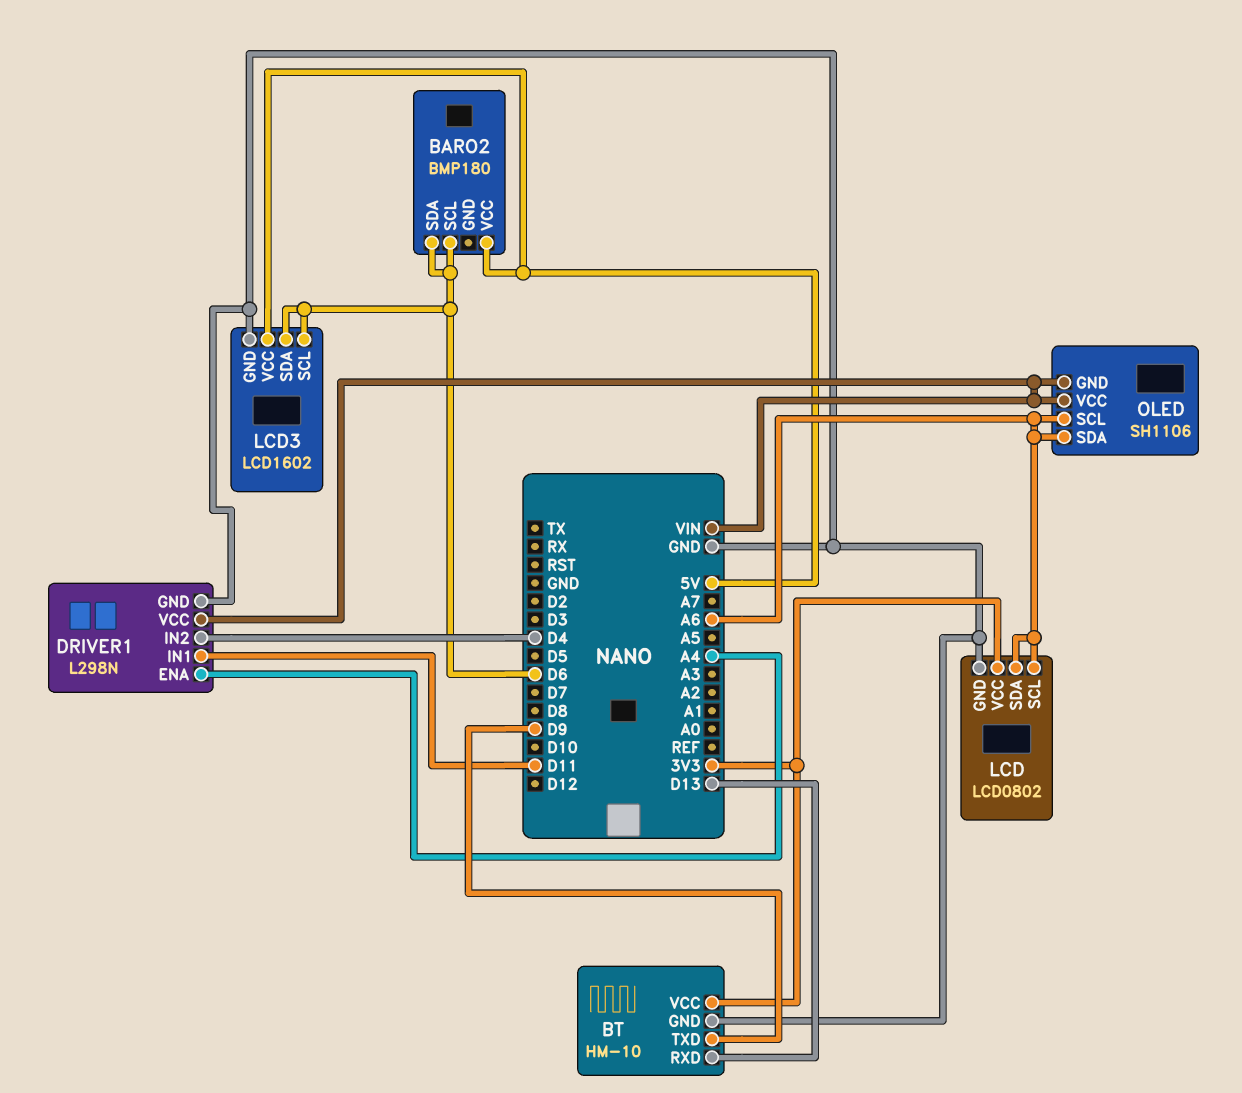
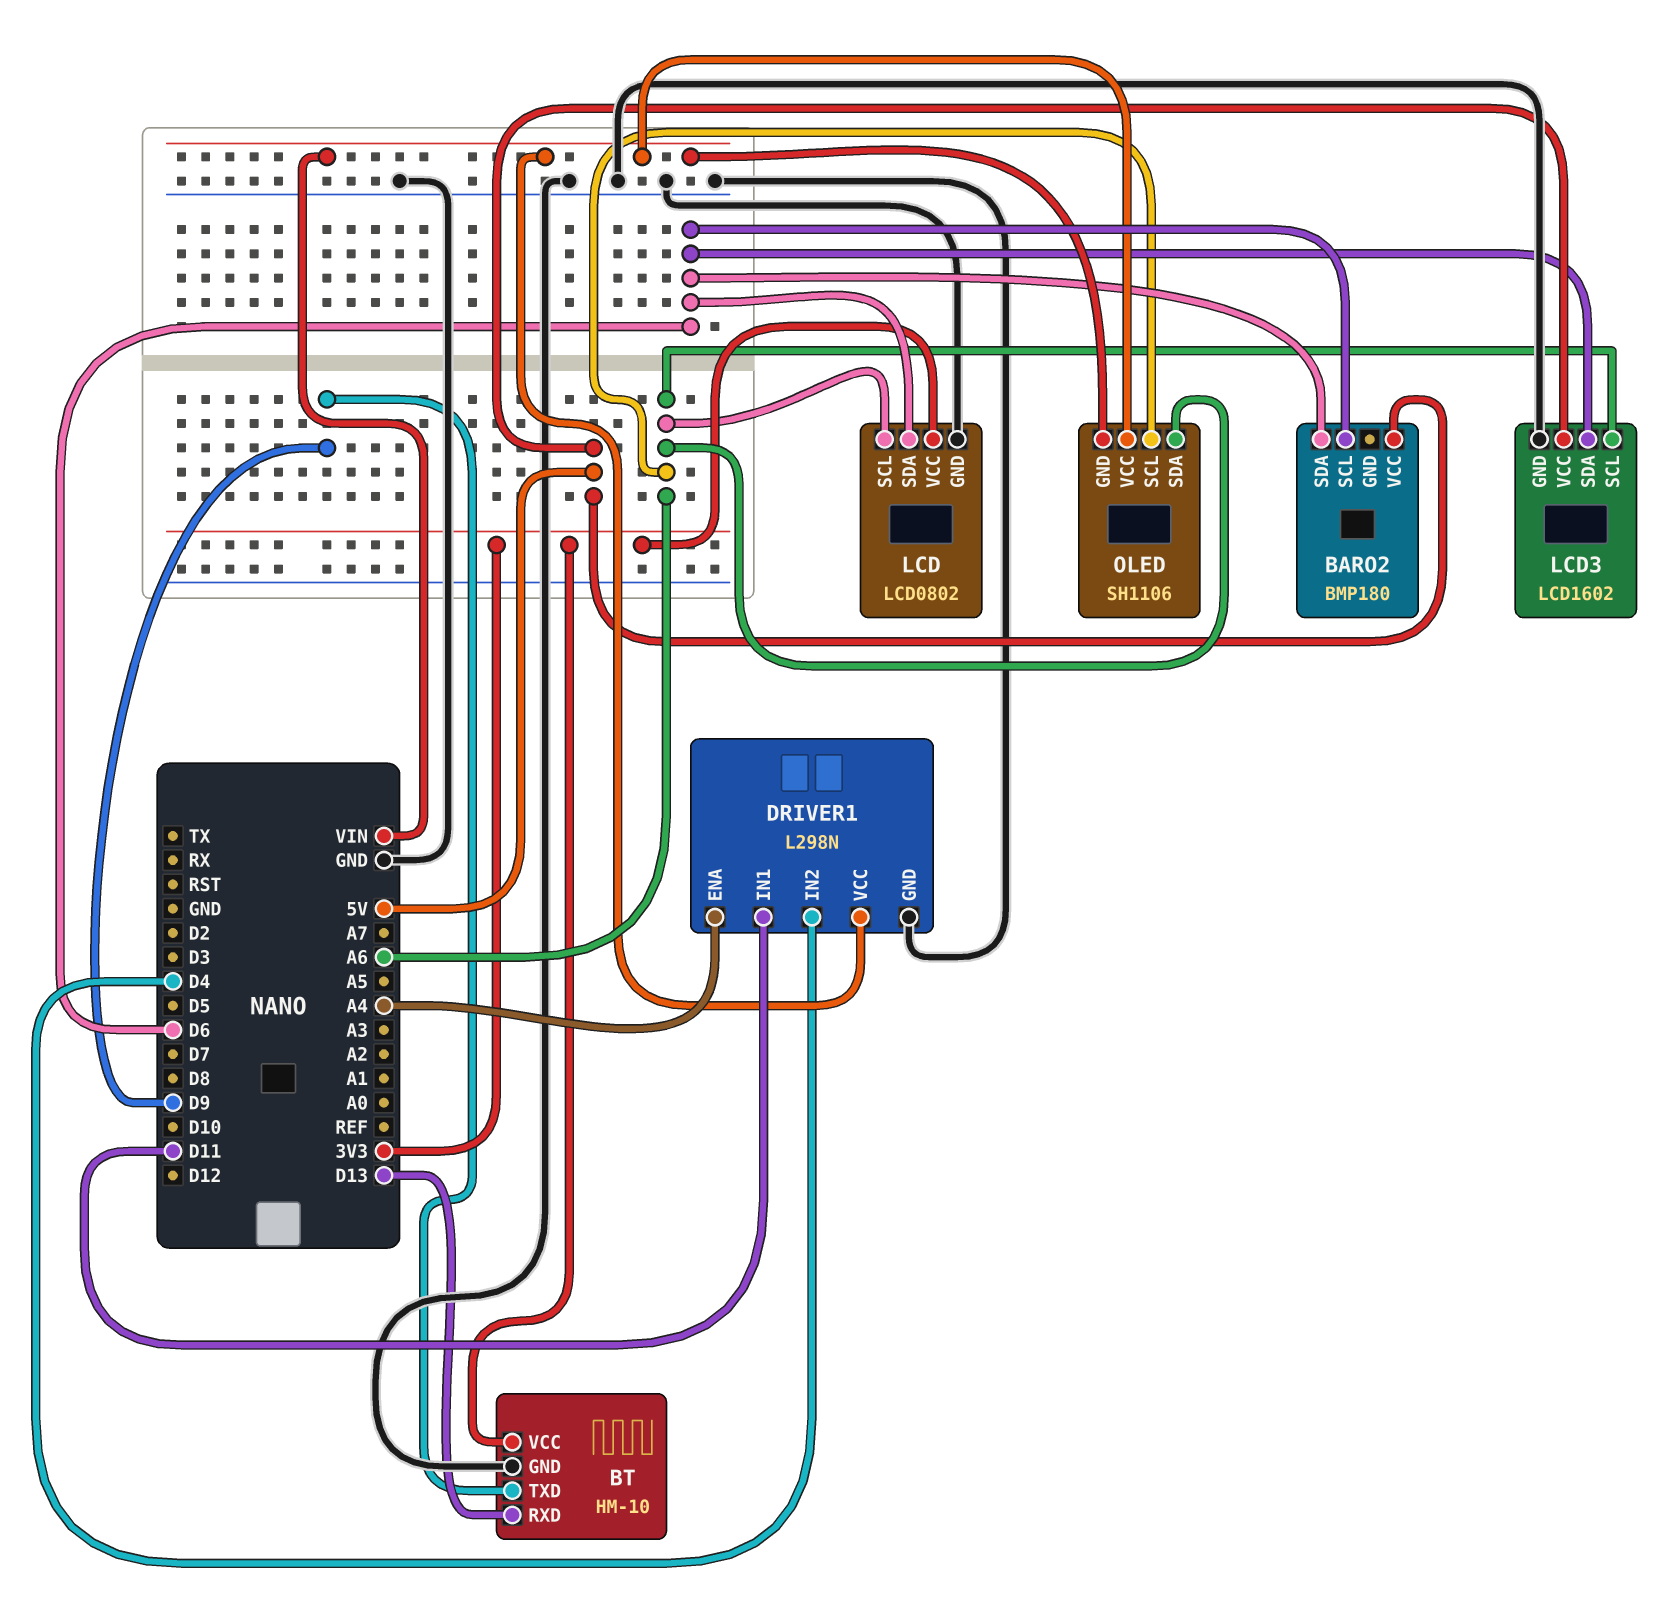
LCD pin SDA: A6 -> D6
LCD3 pin SCL: D6 -> A6

